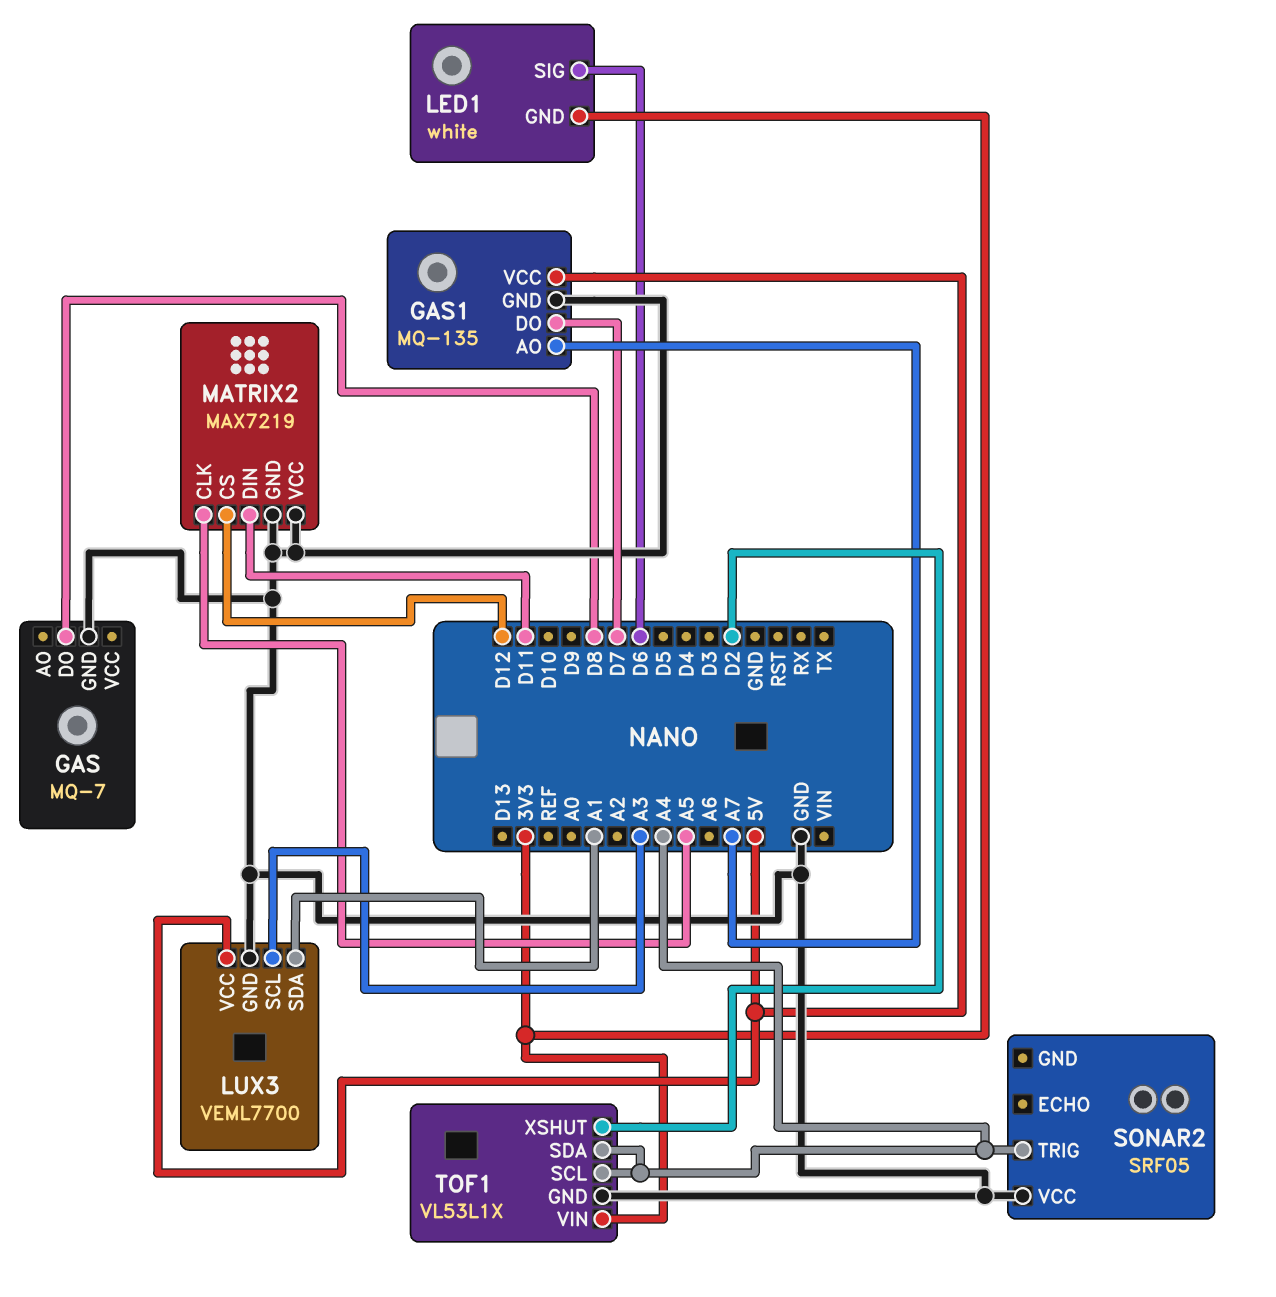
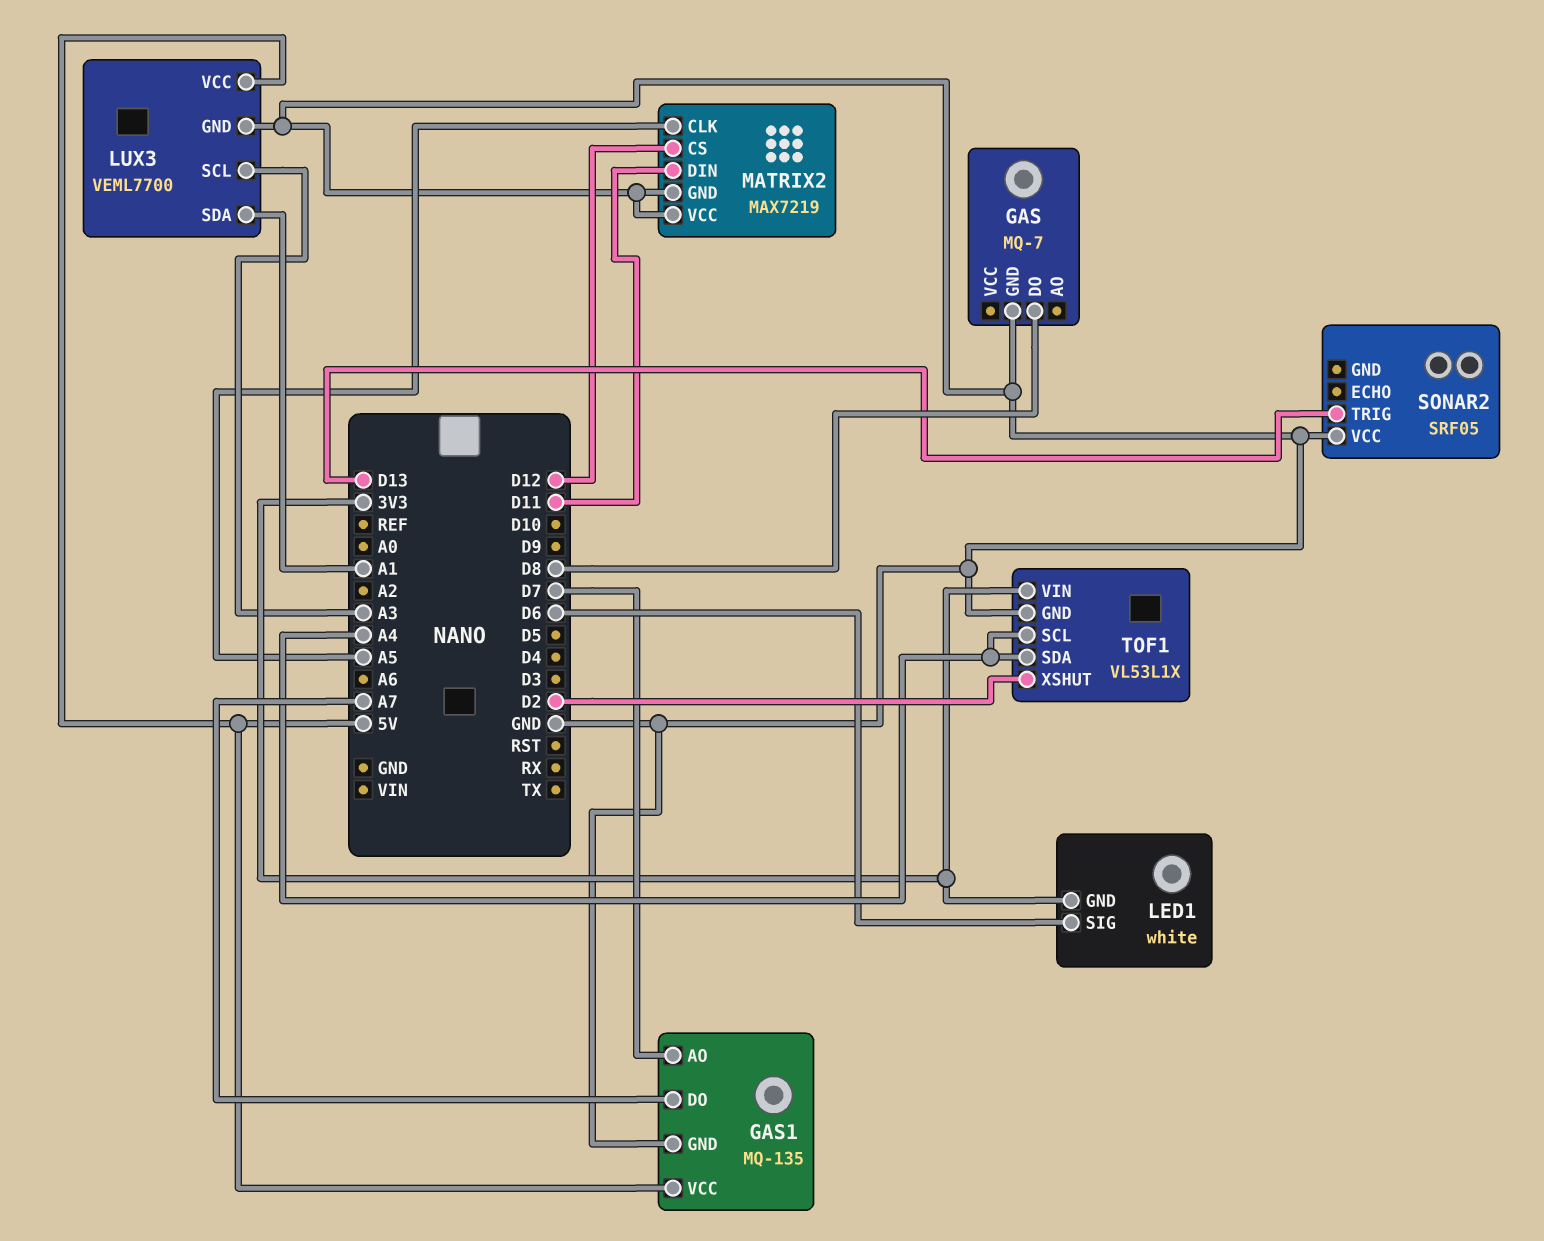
GAS1 pin AO: A7 -> D7
GAS1 pin DO: D7 -> A7
SONAR2 pin TRIG: A4 -> D13

